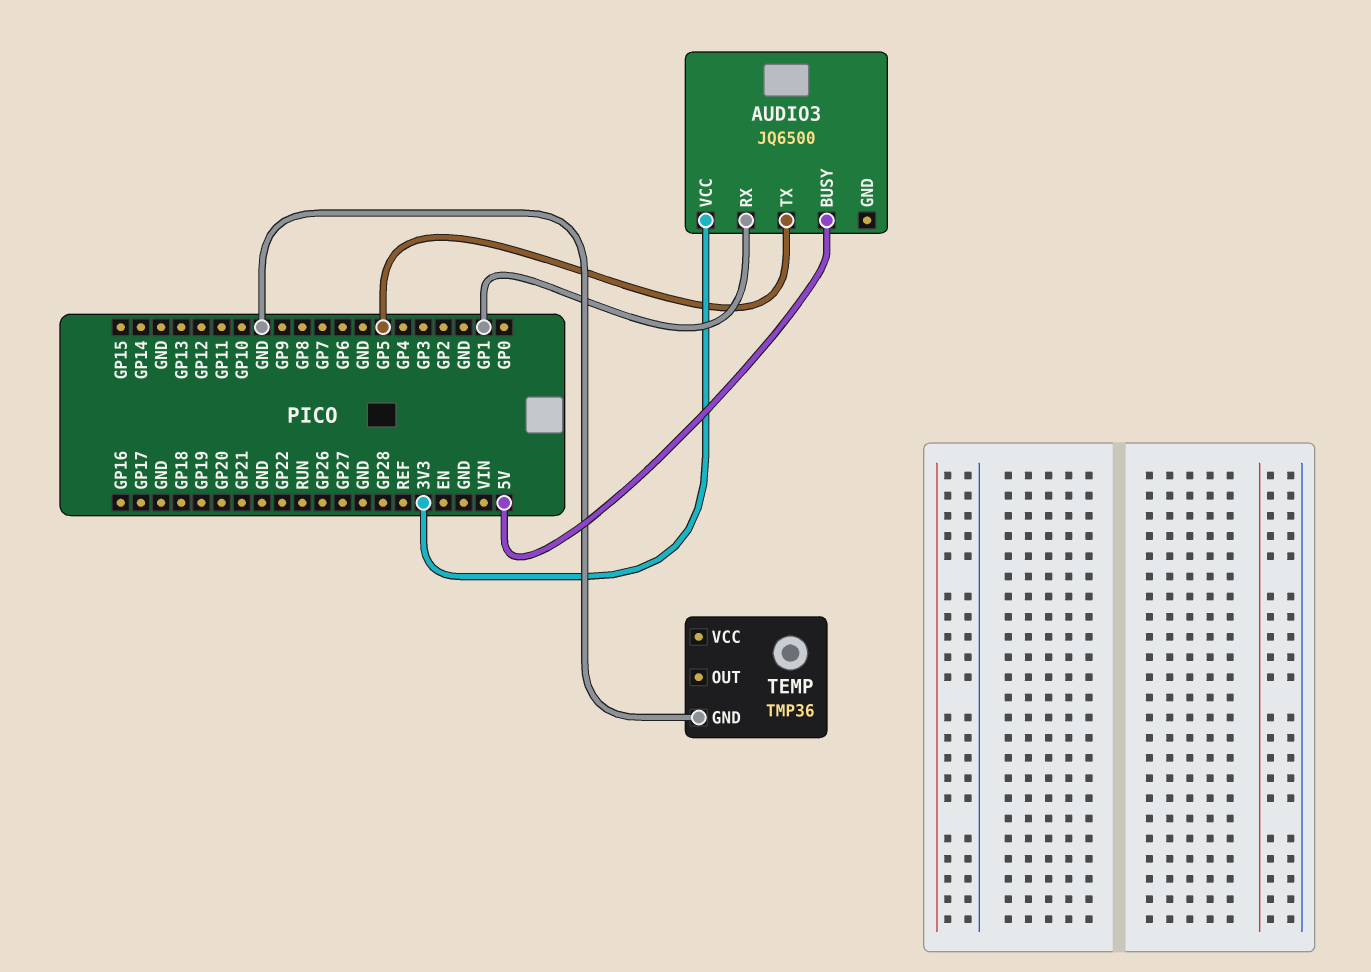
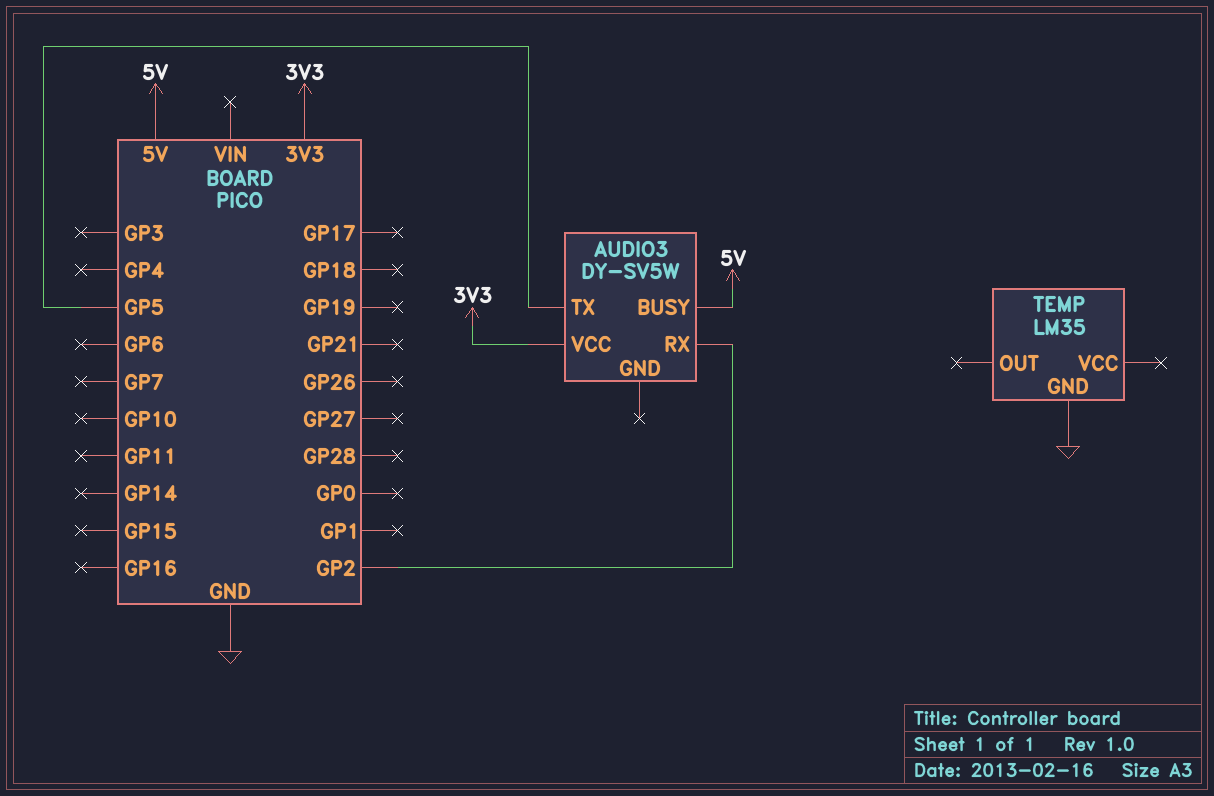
AUDIO3: JQ6500 -> DY-SV5W
AUDIO3 pin RX: GP1 -> GP2
TEMP: TMP36 -> LM35

